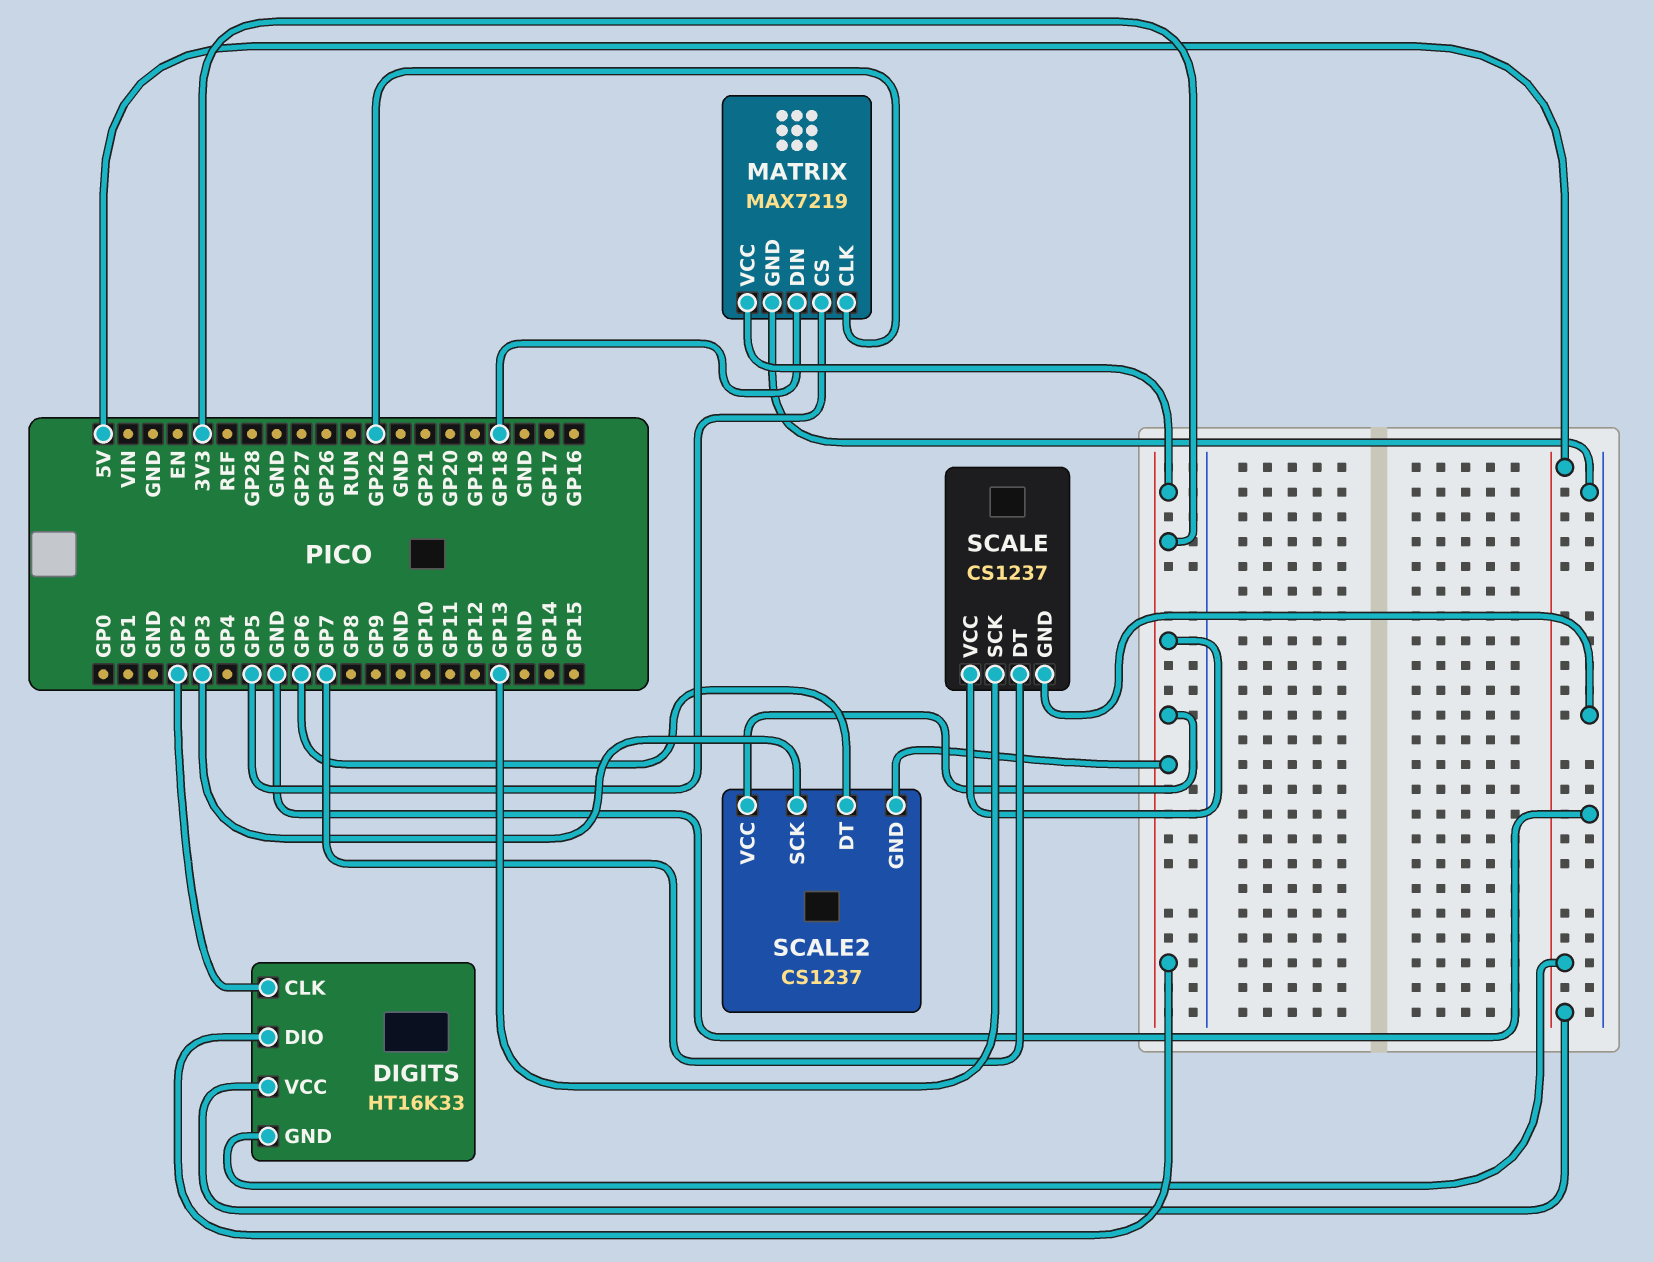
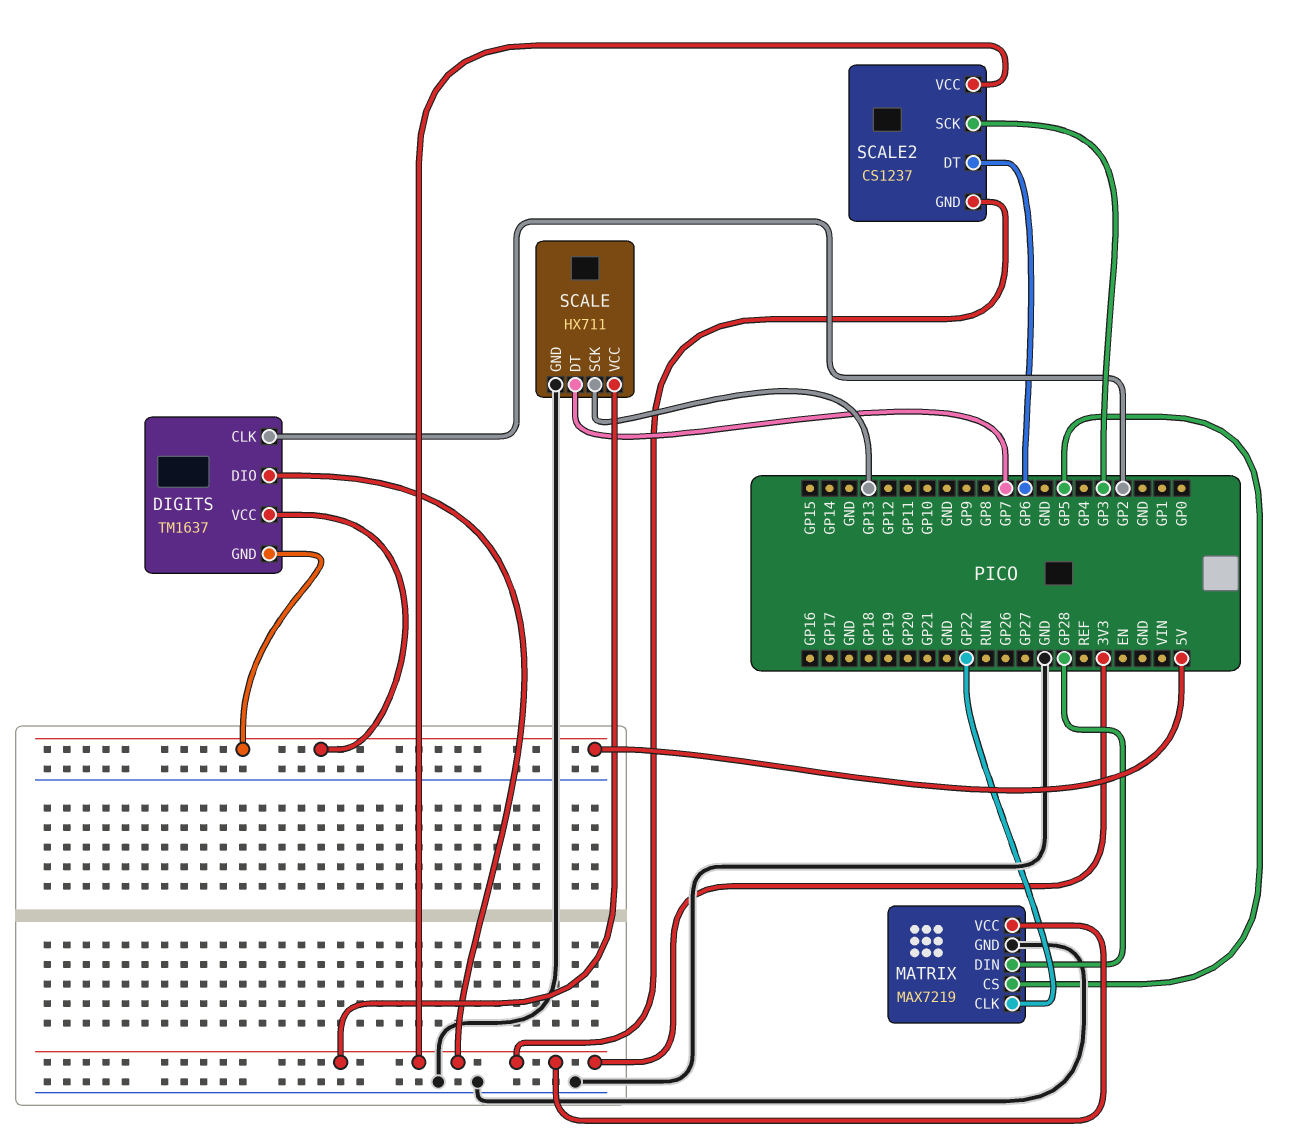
DIGITS: HT16K33 -> TM1637
MATRIX pin DIN: GP18 -> GP28
SCALE: CS1237 -> HX711

